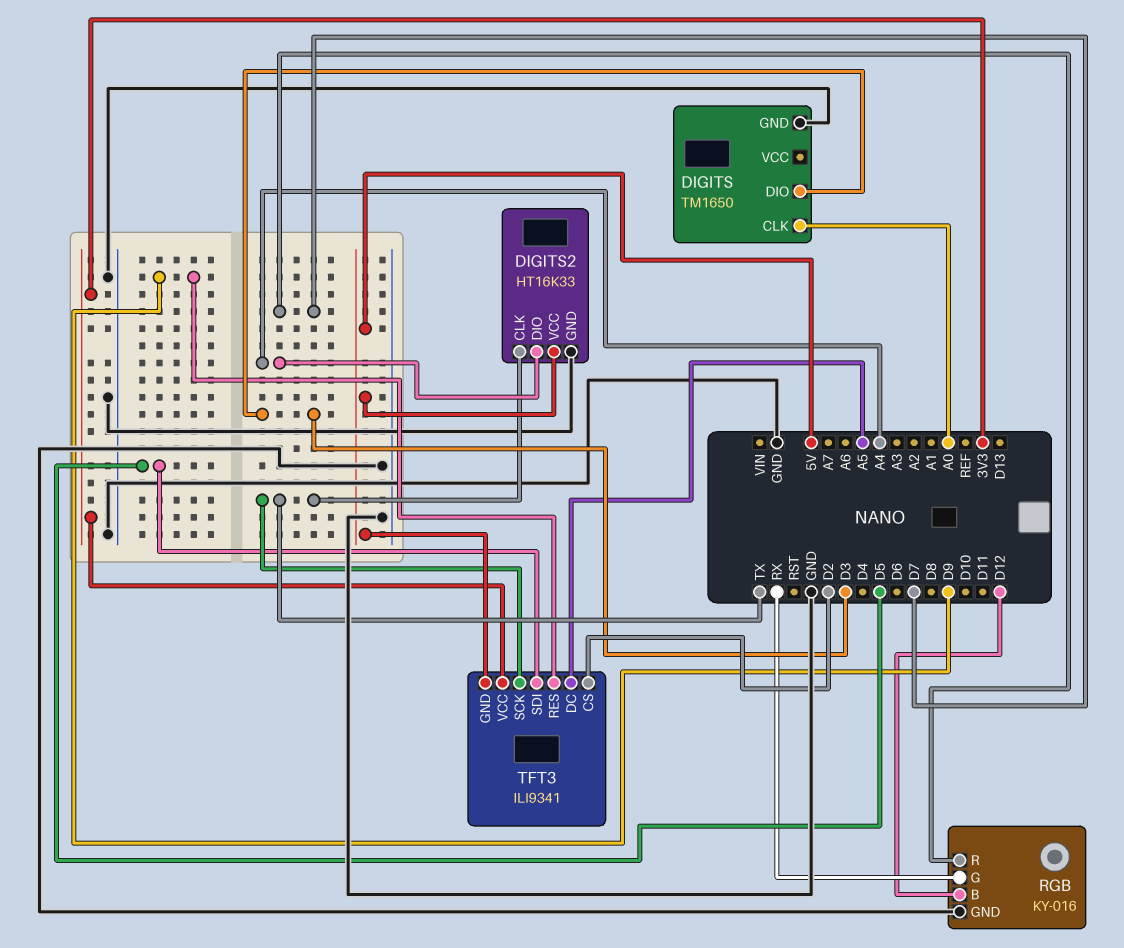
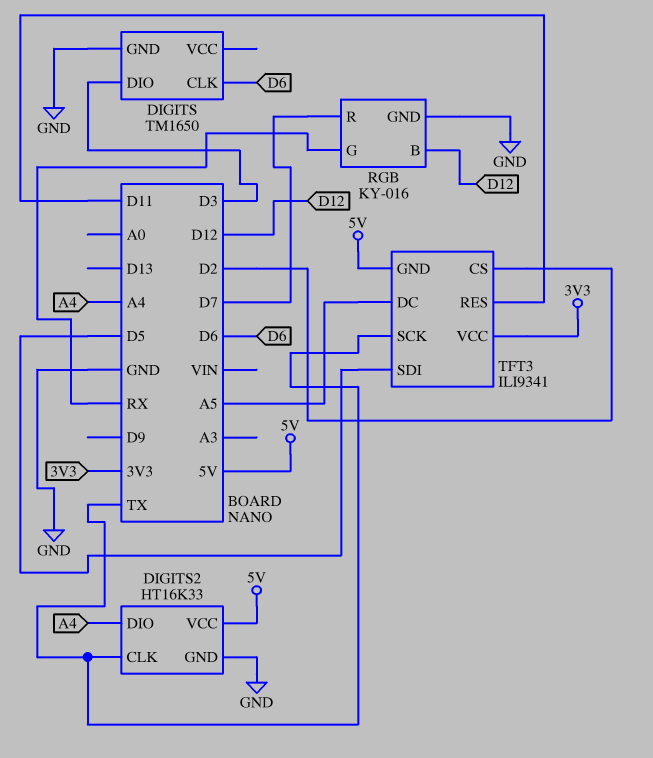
DIGITS pin CLK: A0 -> D6
TFT3 pin RES: D9 -> D11

